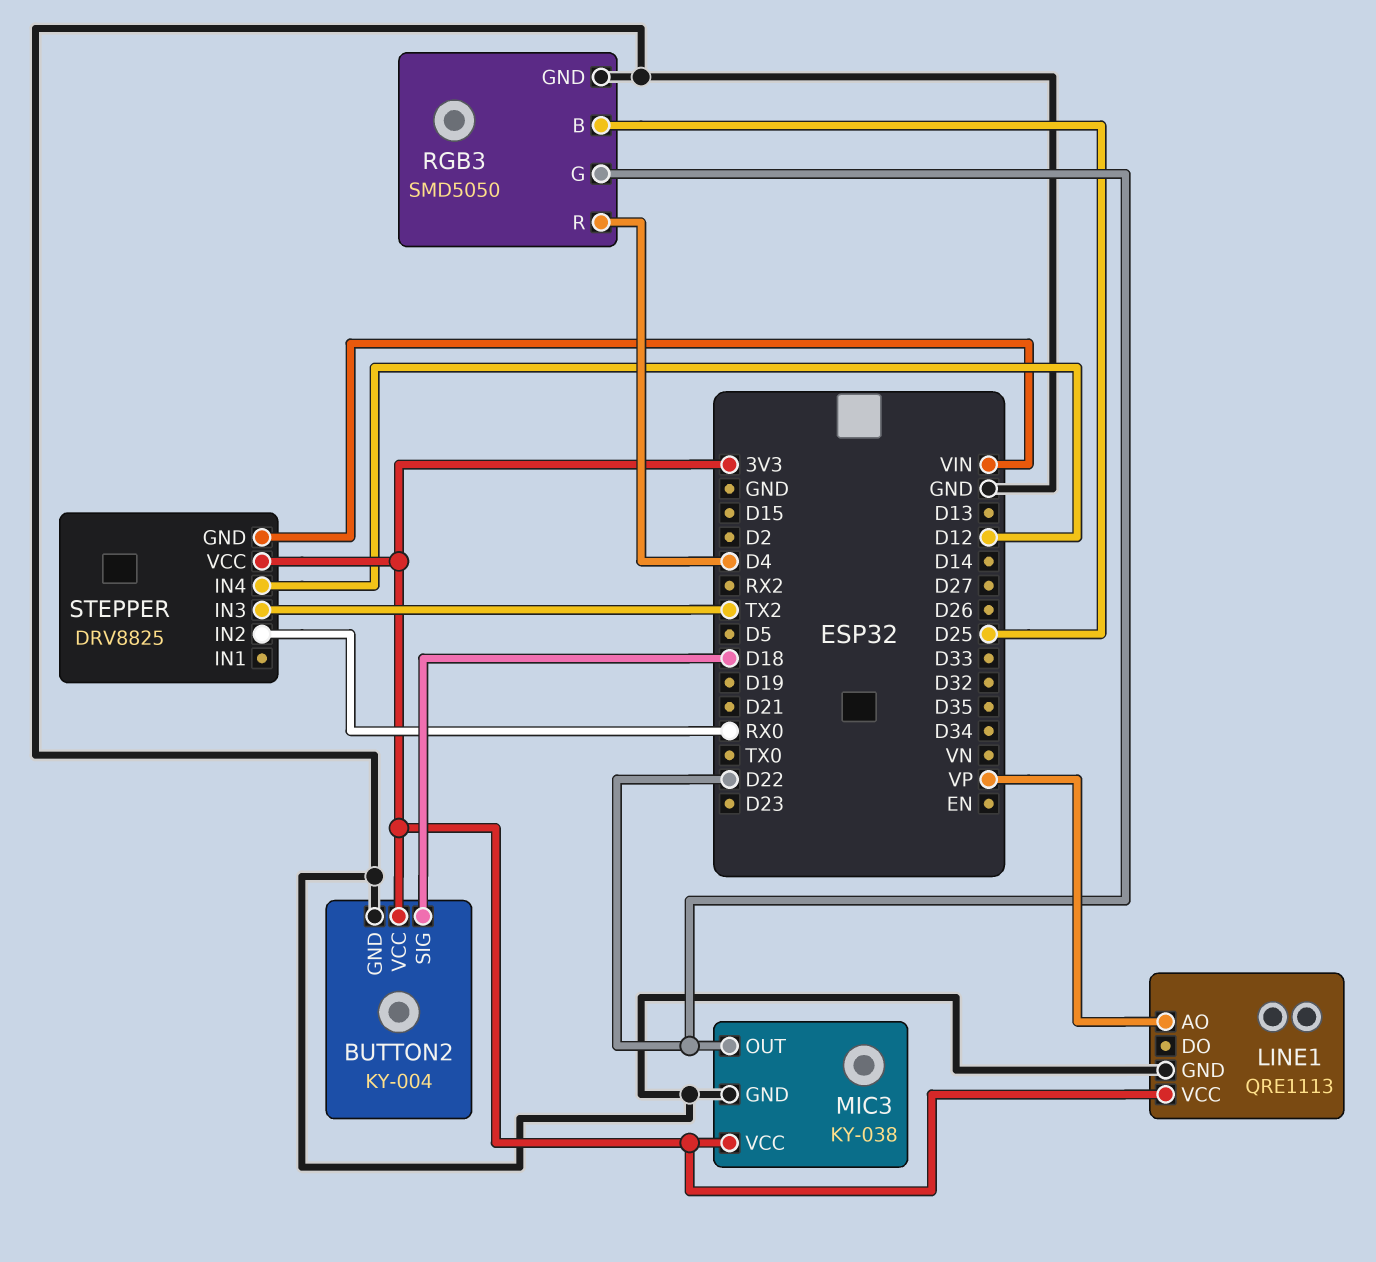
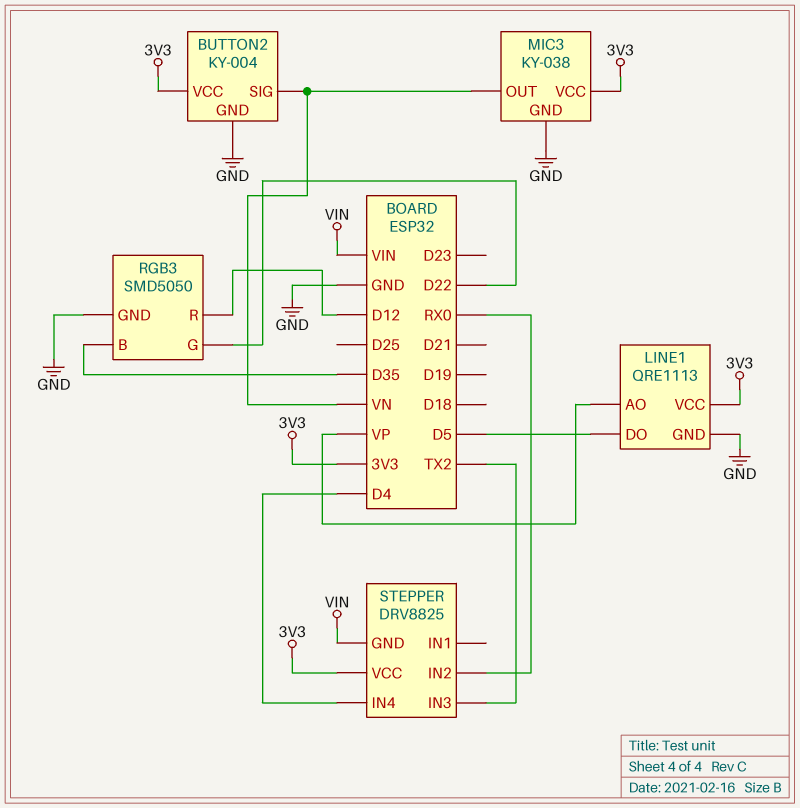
BUTTON2 pin SIG: D18 -> VN
LINE1 pin DO: none -> D5
MIC3 pin OUT: D22 -> VN
RGB3 pin B: D25 -> D35
RGB3 pin R: D4 -> D12
STEPPER pin IN4: D12 -> D4

